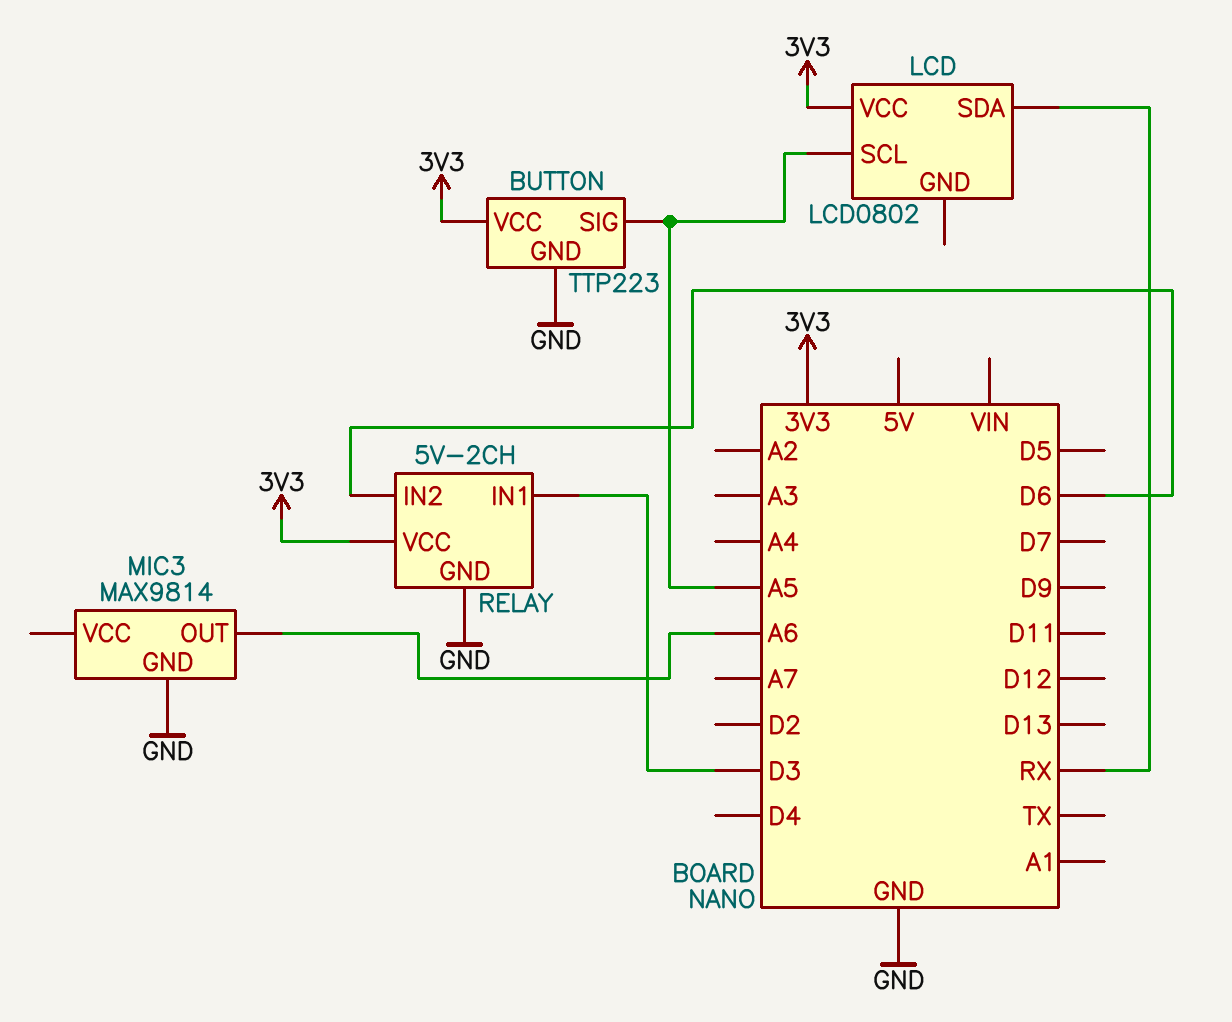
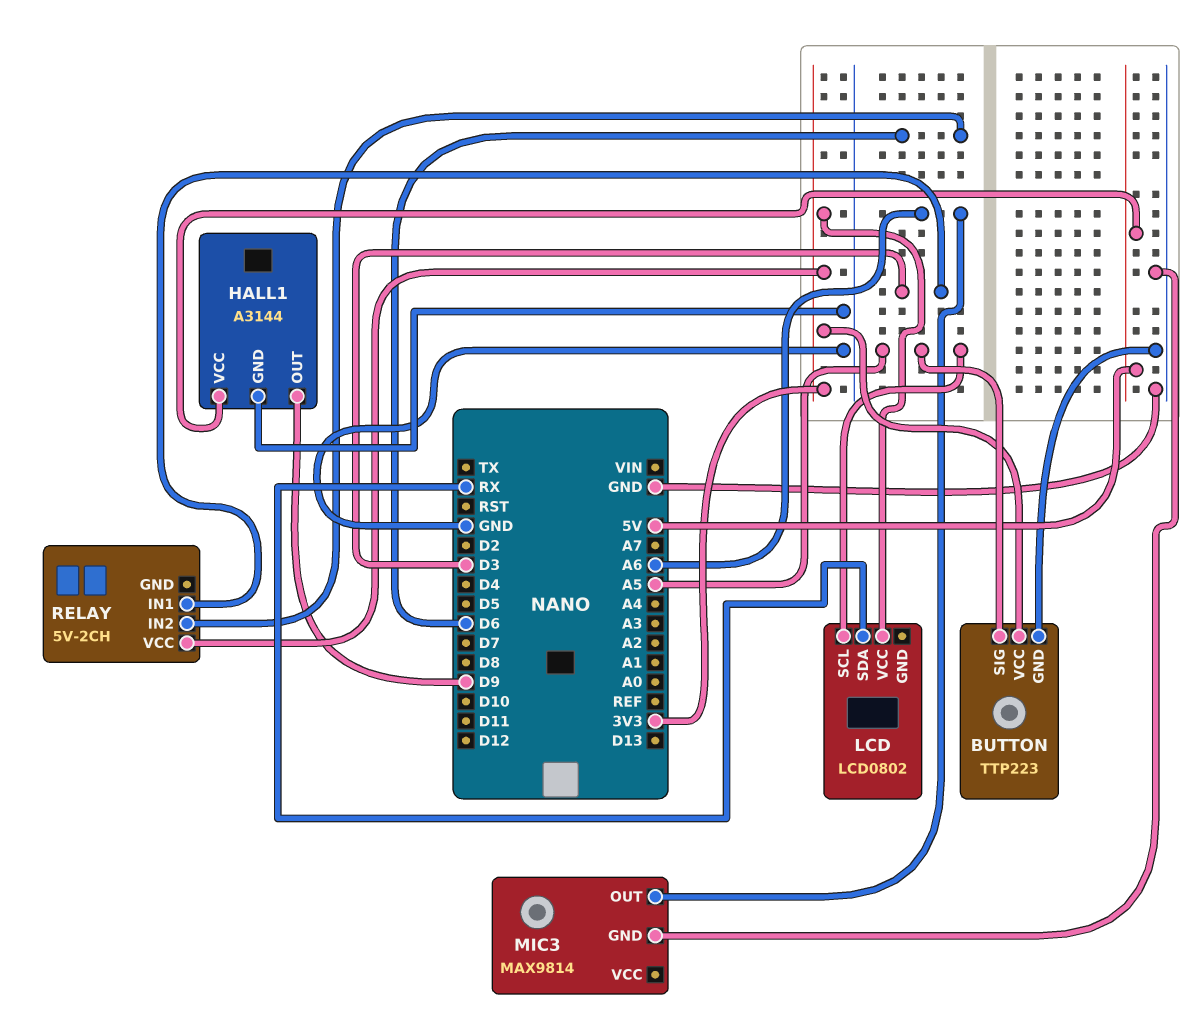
HALL1: none -> A3144
HALL1 pin GND: none -> GND
HALL1 pin OUT: none -> D9
HALL1 pin VCC: none -> 5V
RELAY pin GND: GND -> none

